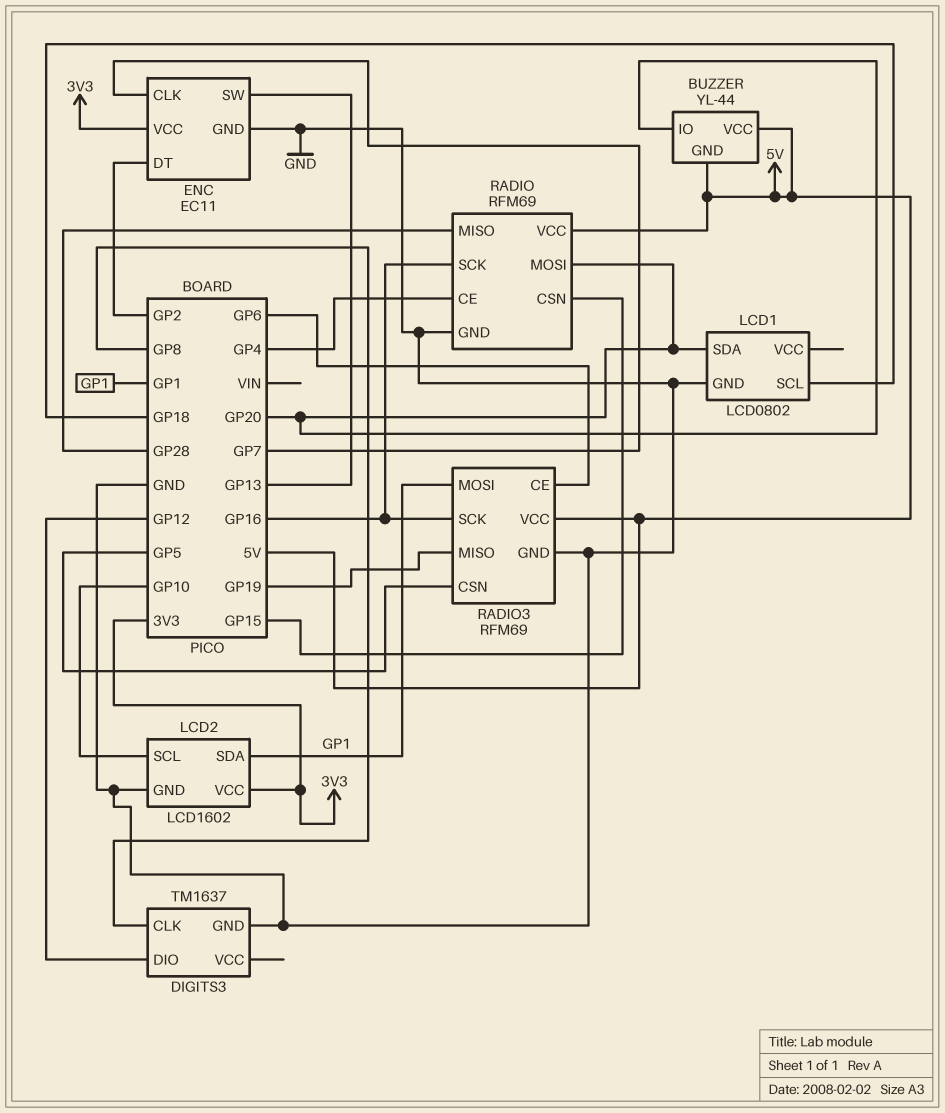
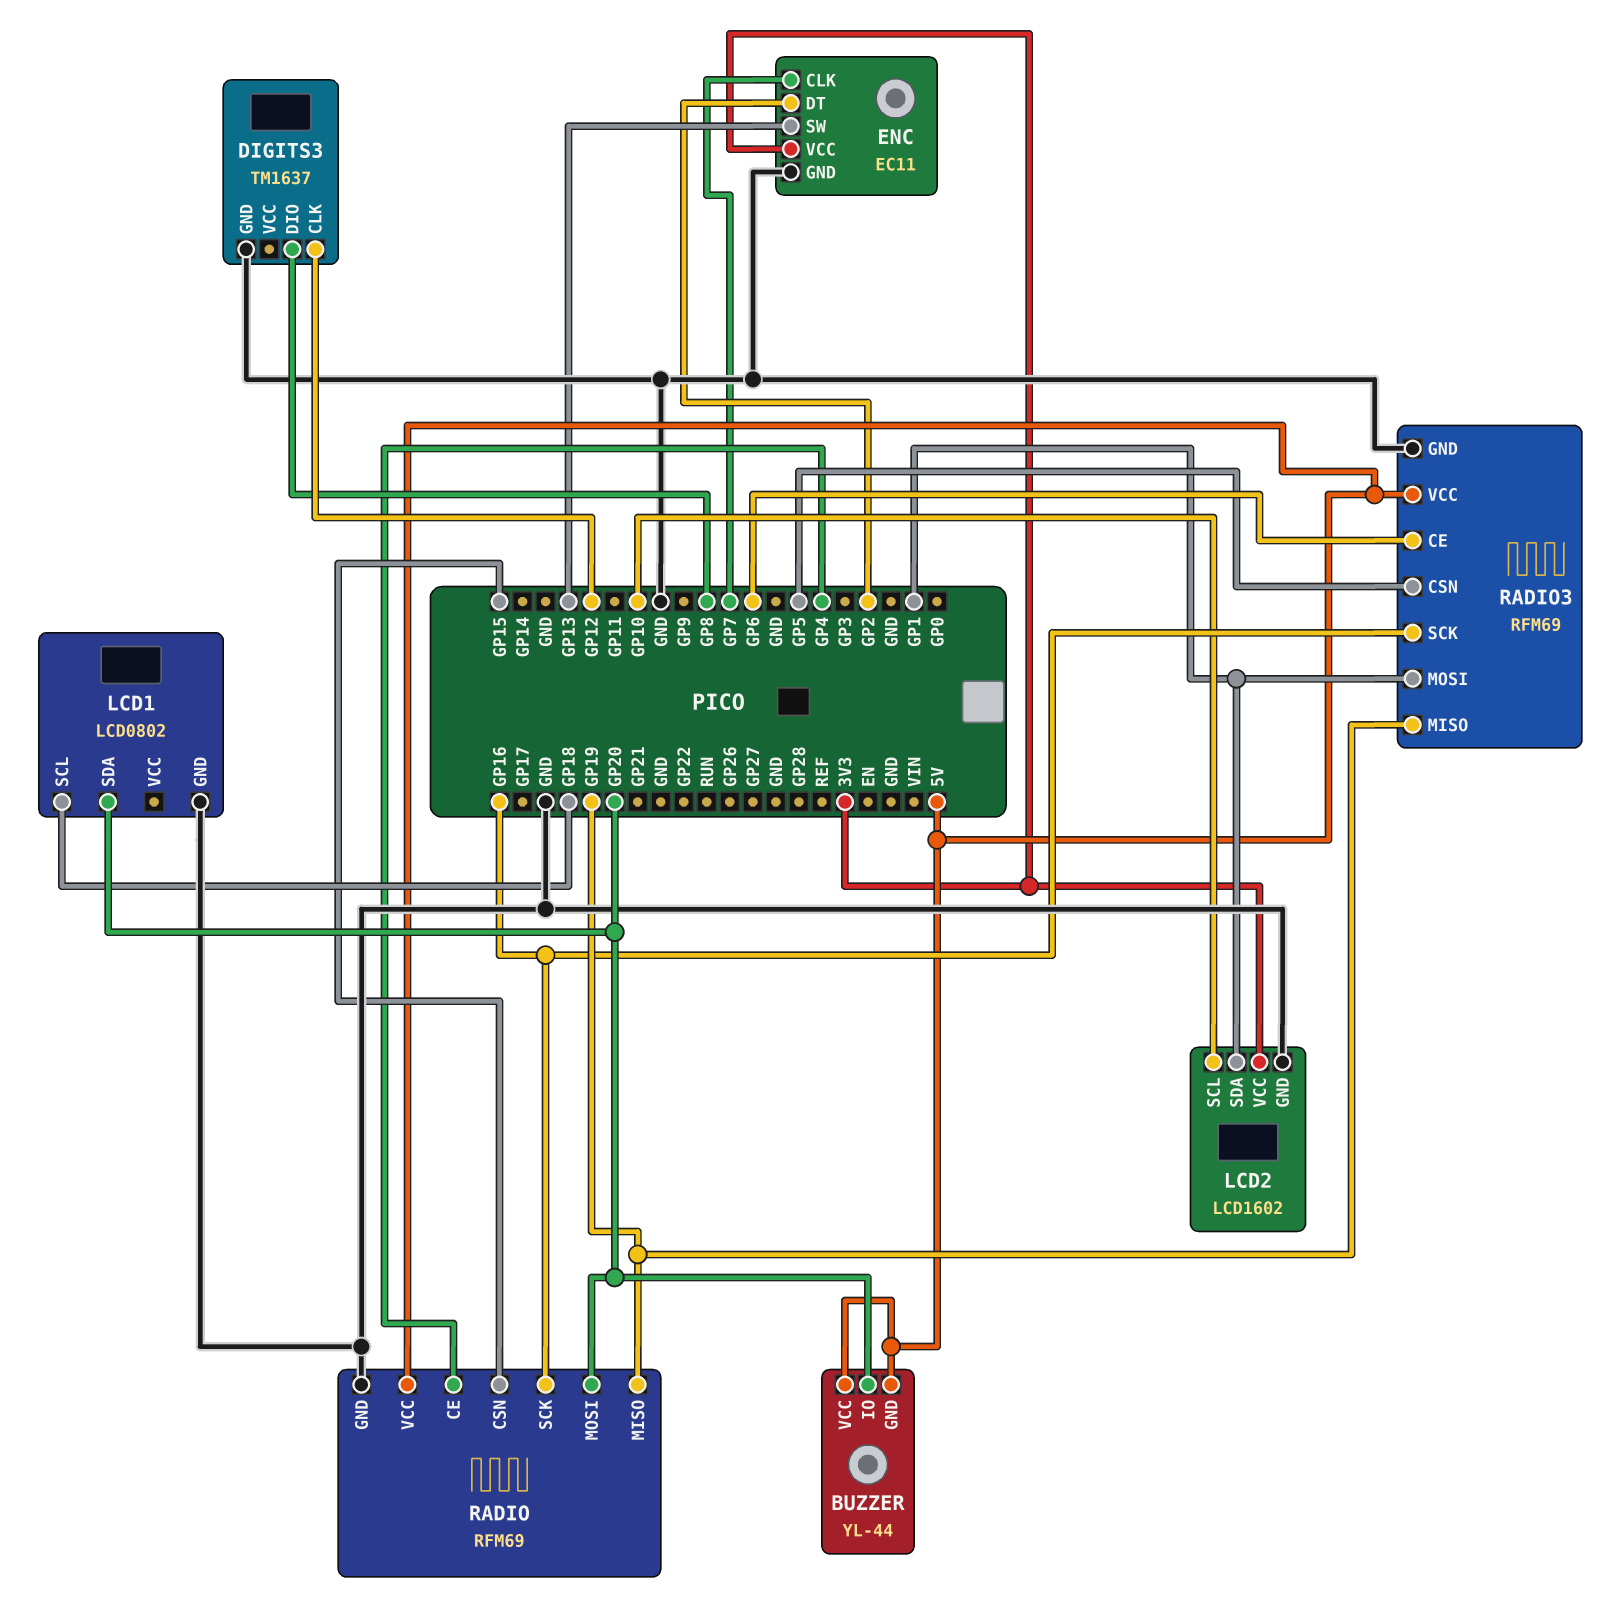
DIGITS3 pin CLK: GP8 -> GP12
DIGITS3 pin DIO: GP12 -> GP8
RADIO pin MISO: GP28 -> GP19

